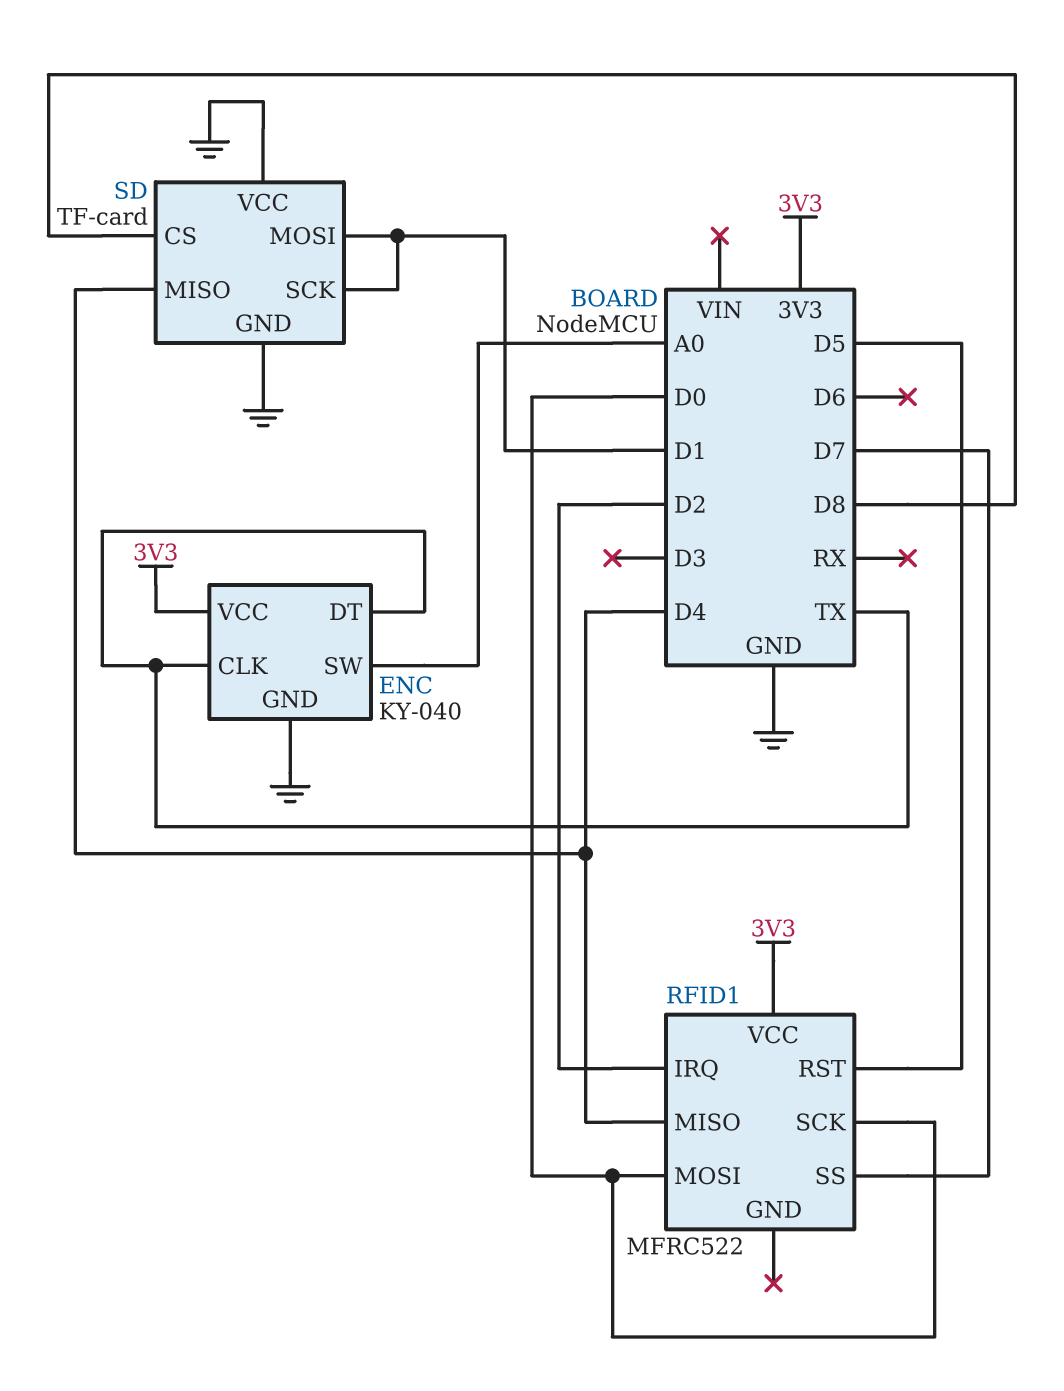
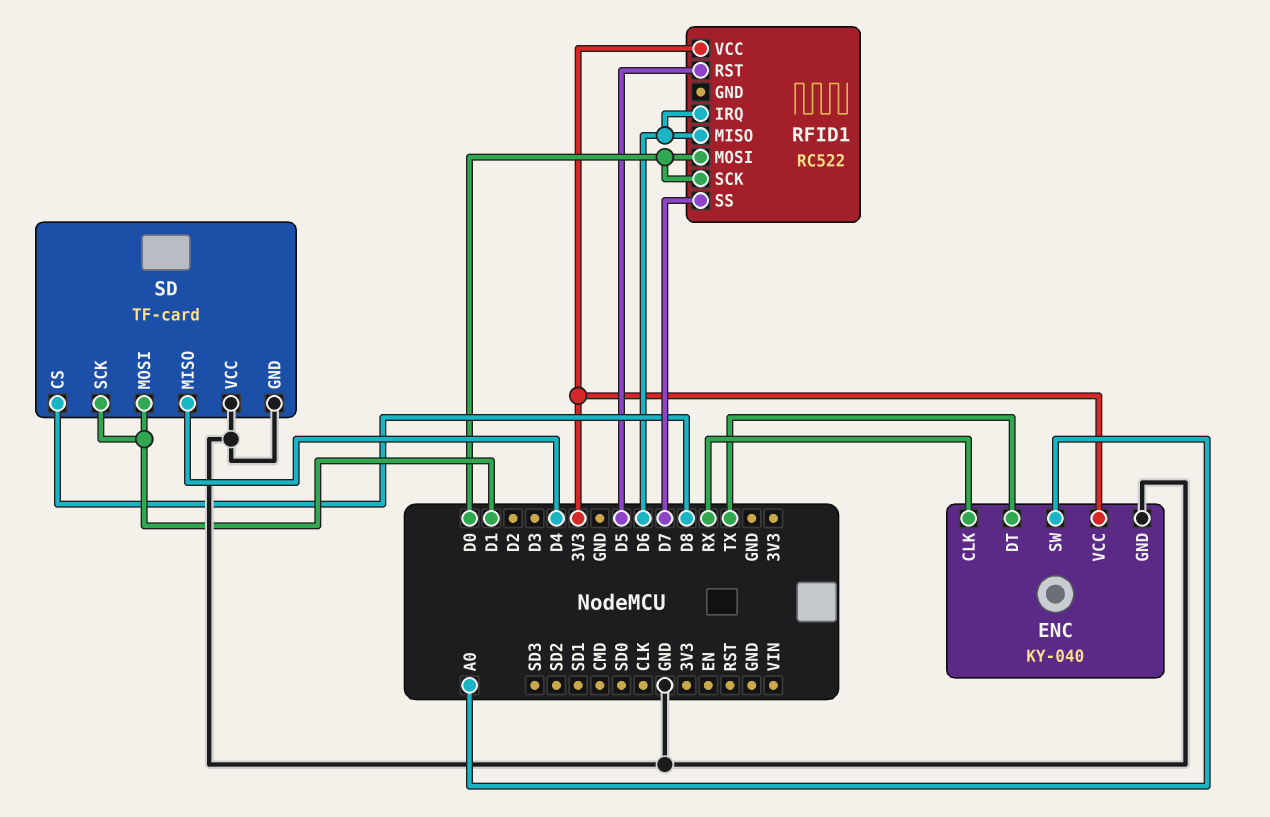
ENC pin CLK: TX -> RX
RFID1: MFRC522 -> RC522
RFID1 pin IRQ: D2 -> D6
RFID1 pin MISO: D4 -> D6

